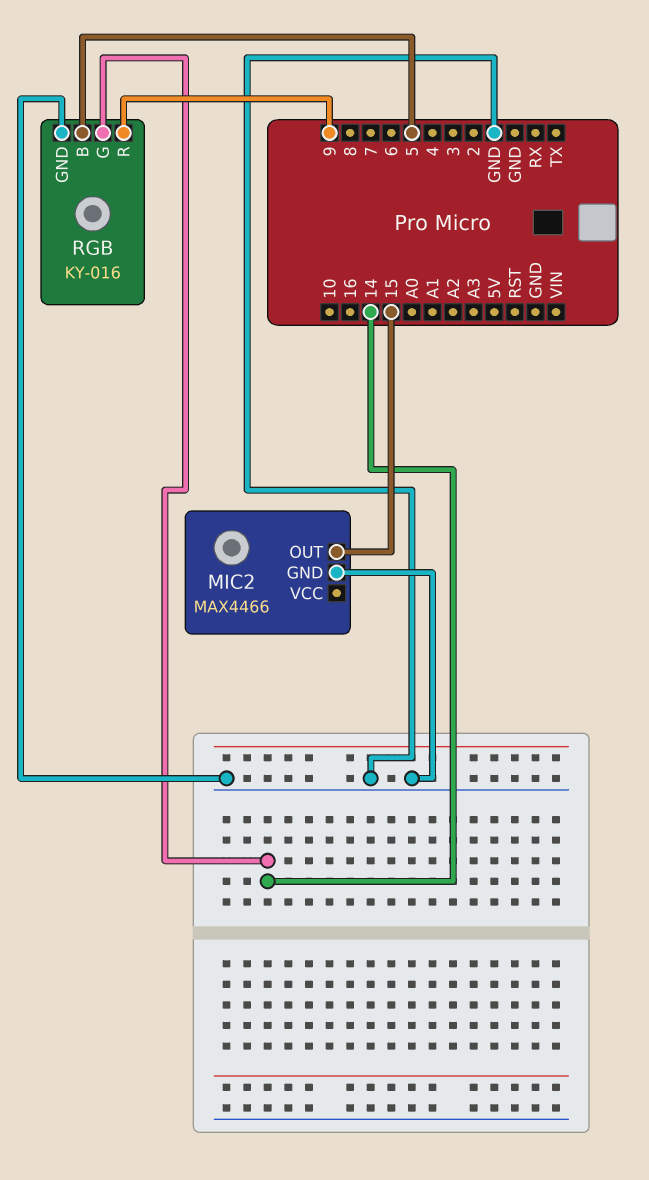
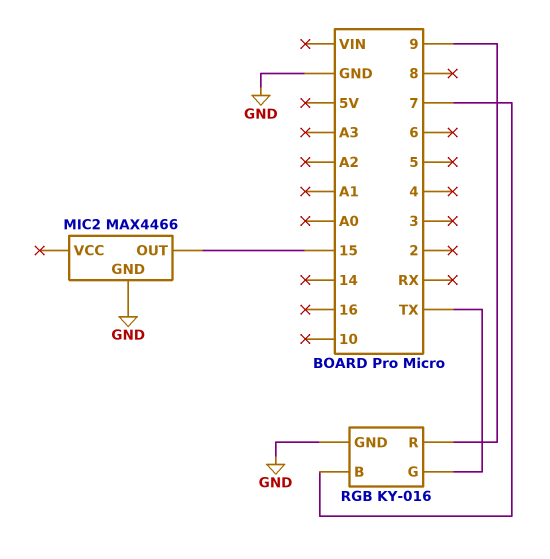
RGB pin B: 5 -> 7
RGB pin G: 14 -> TX

